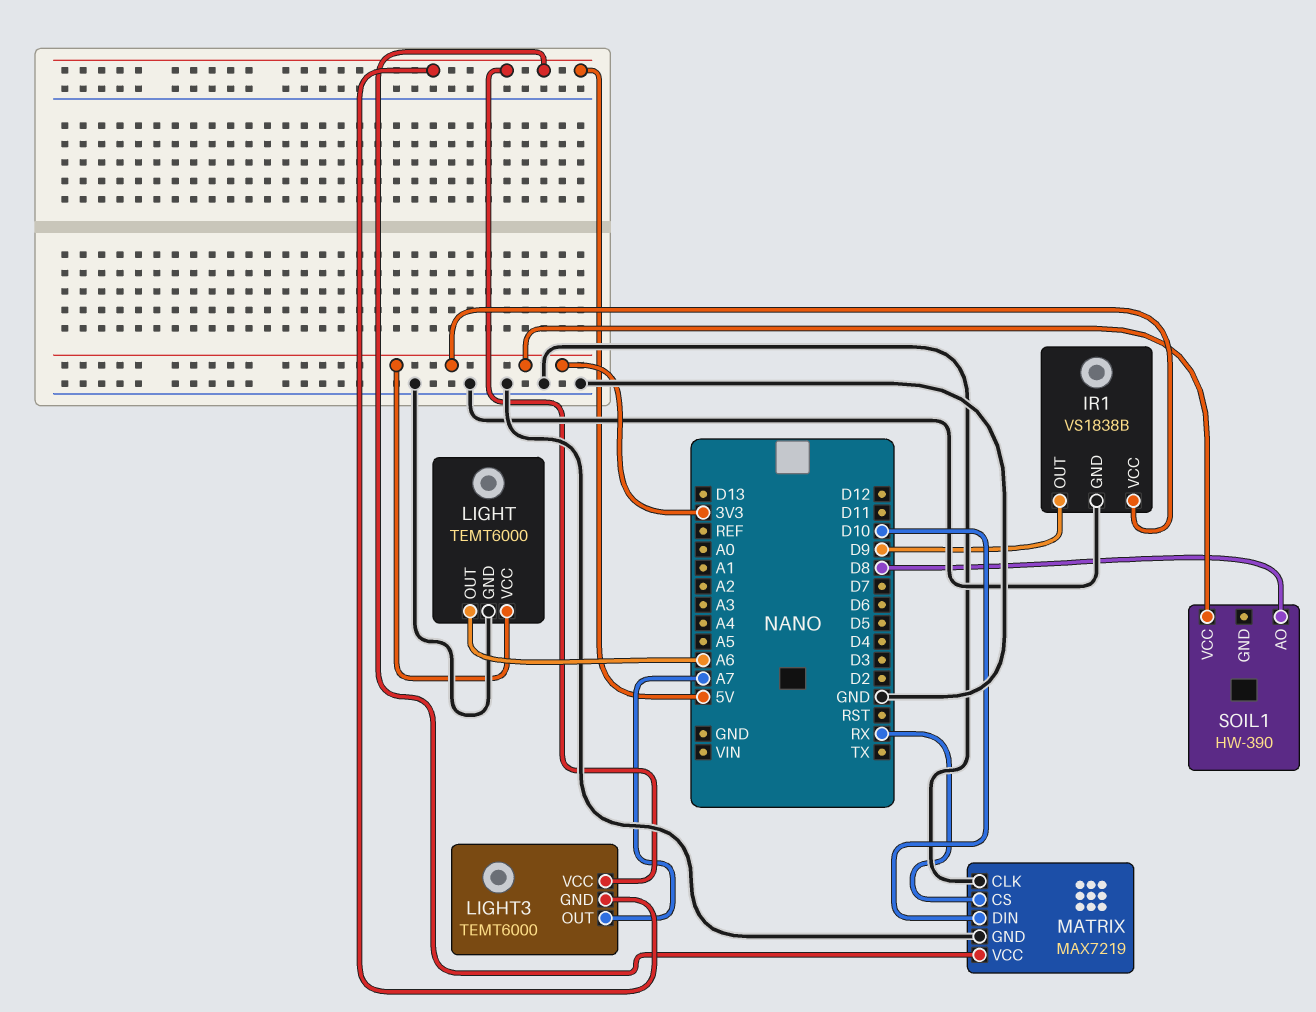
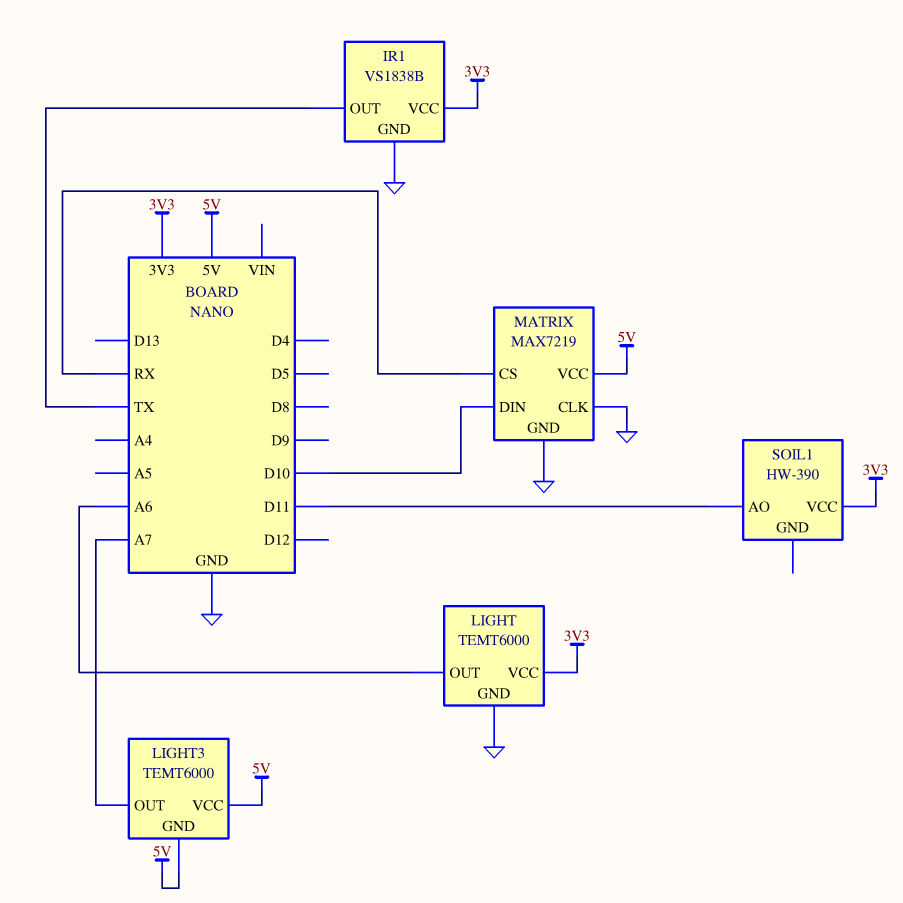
IR1 pin OUT: D9 -> TX
SOIL1 pin AO: D8 -> D11

